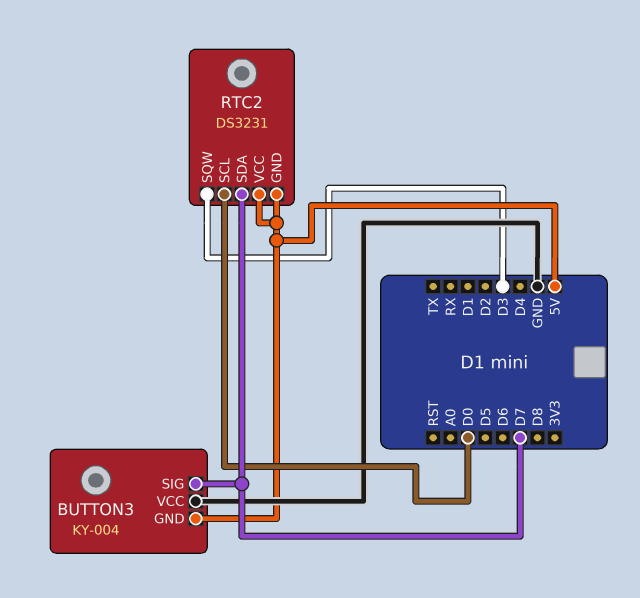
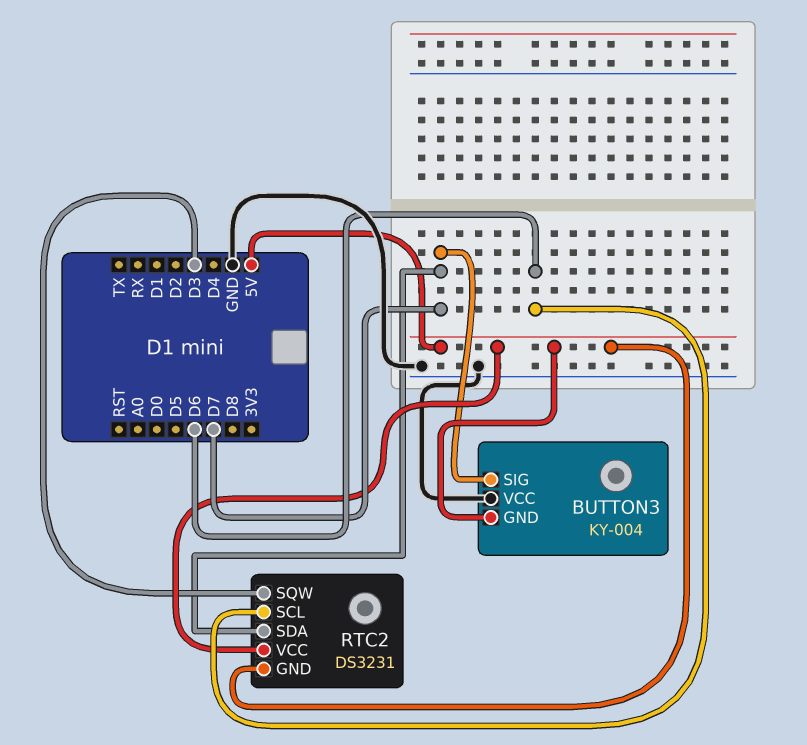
RTC2 pin SCL: D0 -> D6

